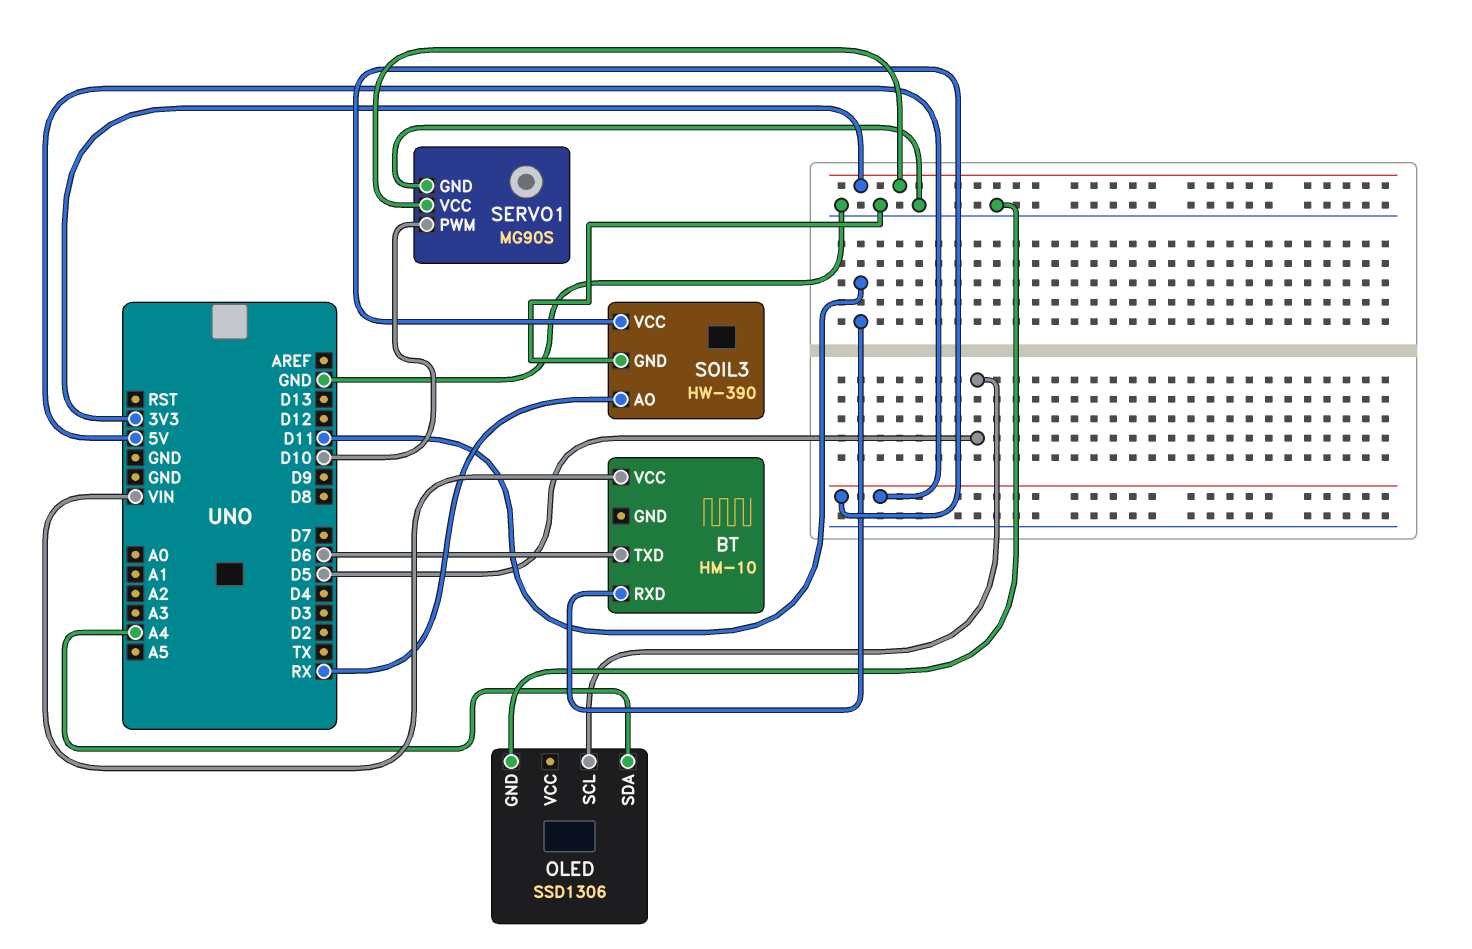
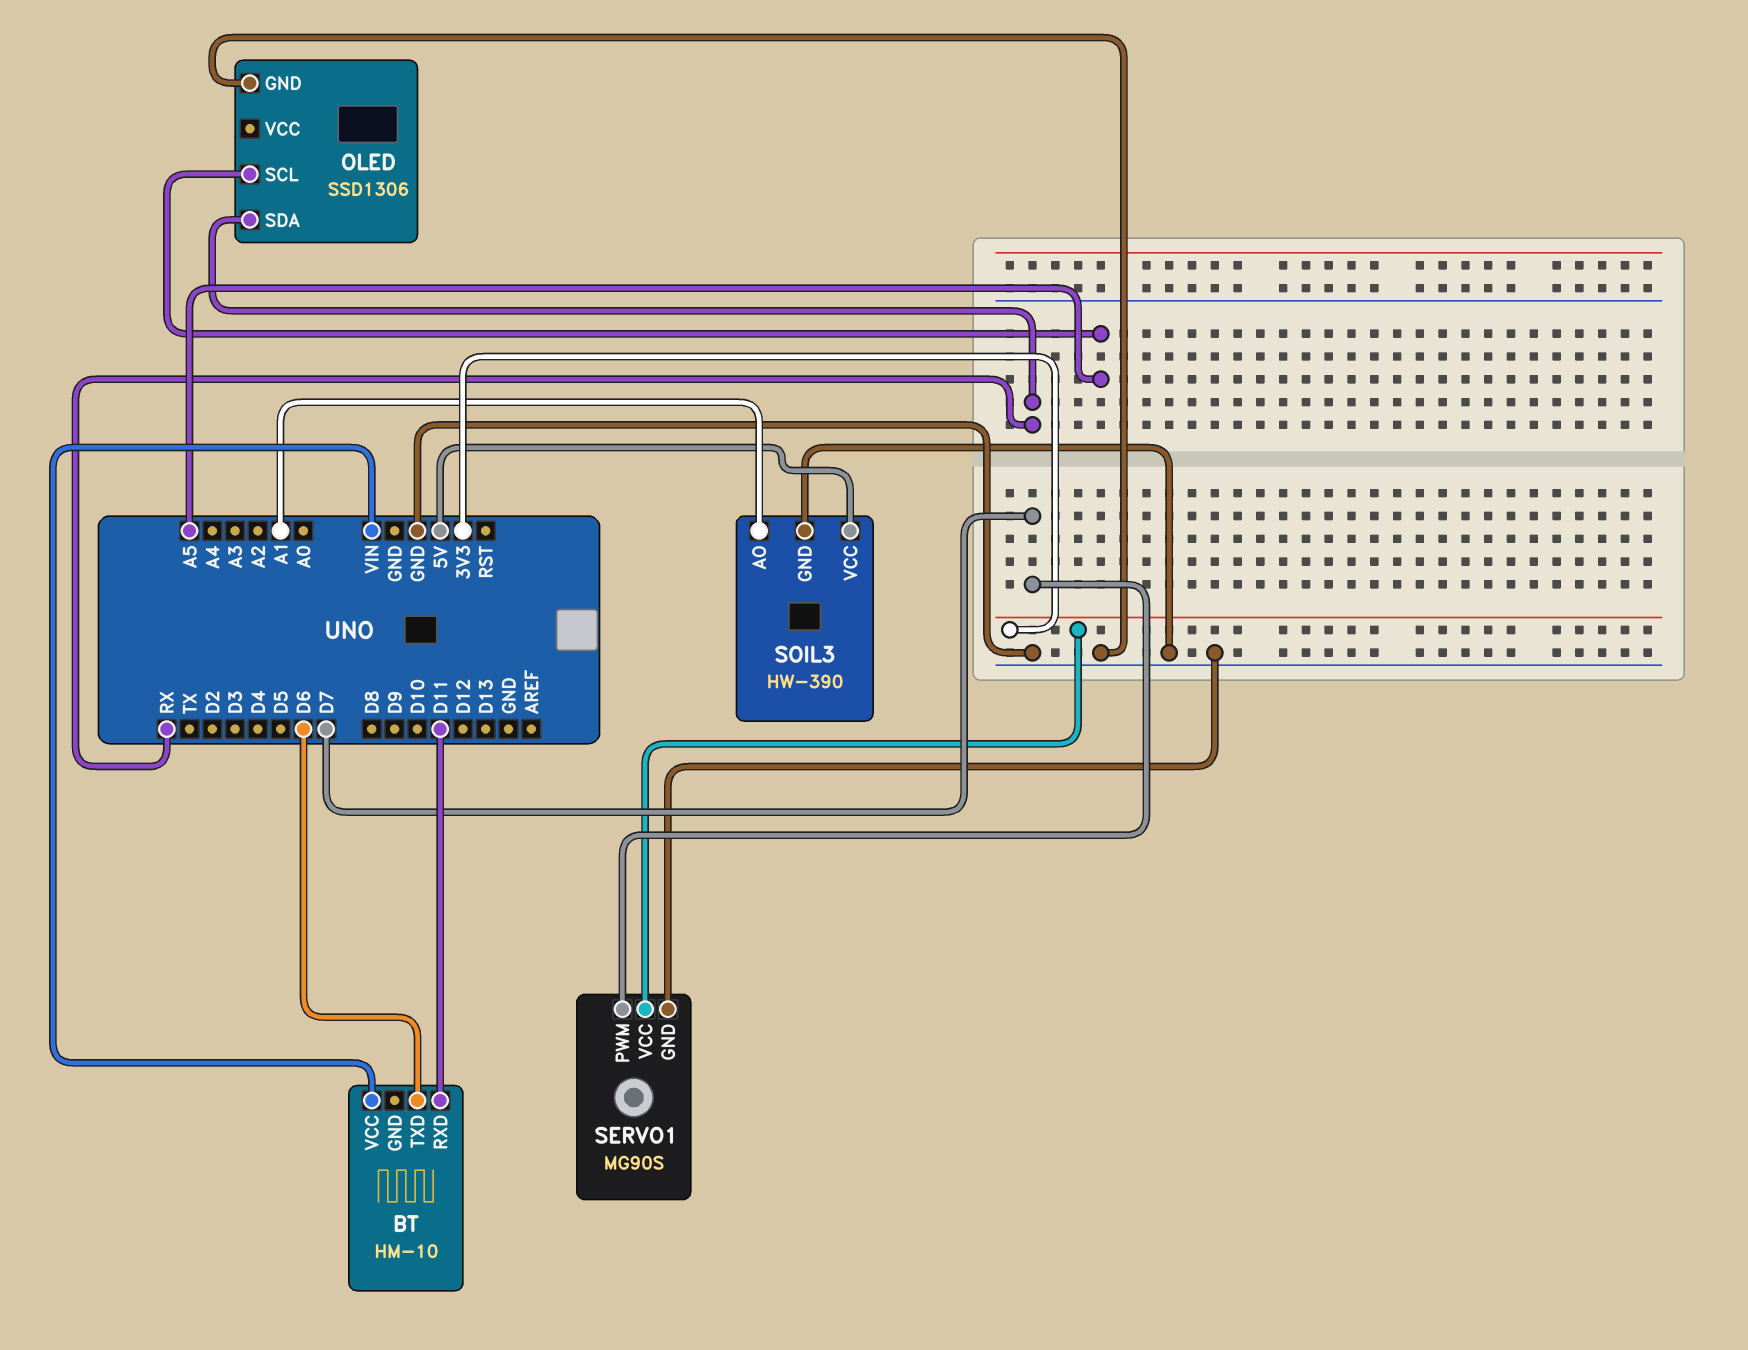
OLED pin SCL: D5 -> A5
OLED pin SDA: A4 -> RX
SERVO1 pin PWM: D10 -> D7
SOIL3 pin AO: RX -> A1

